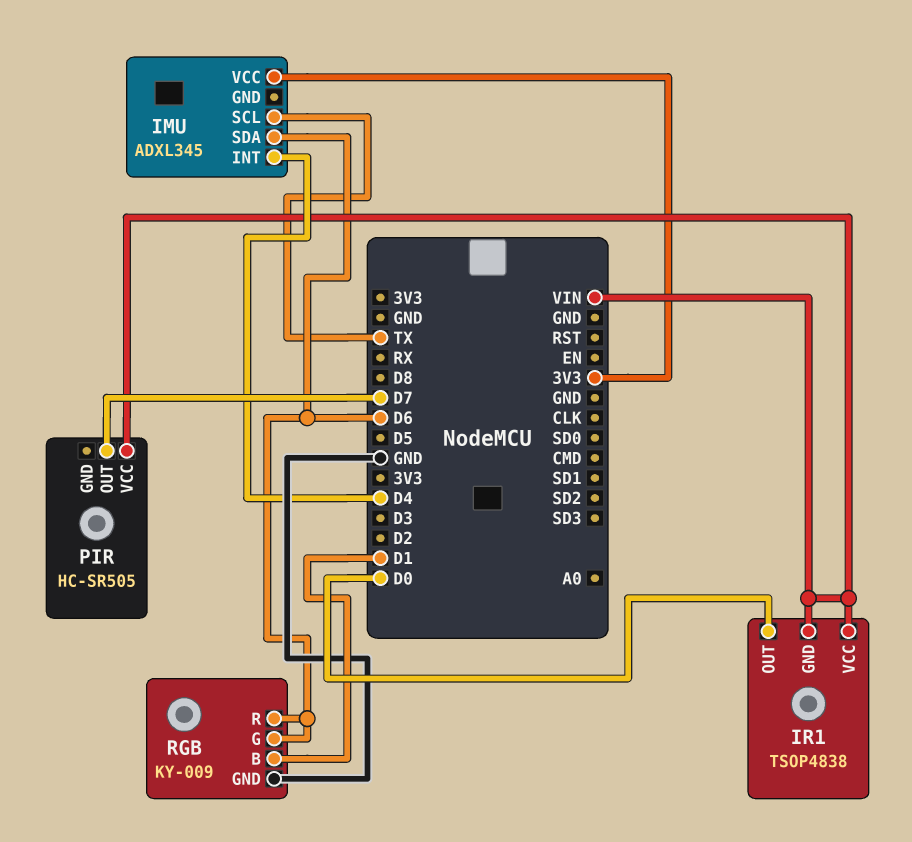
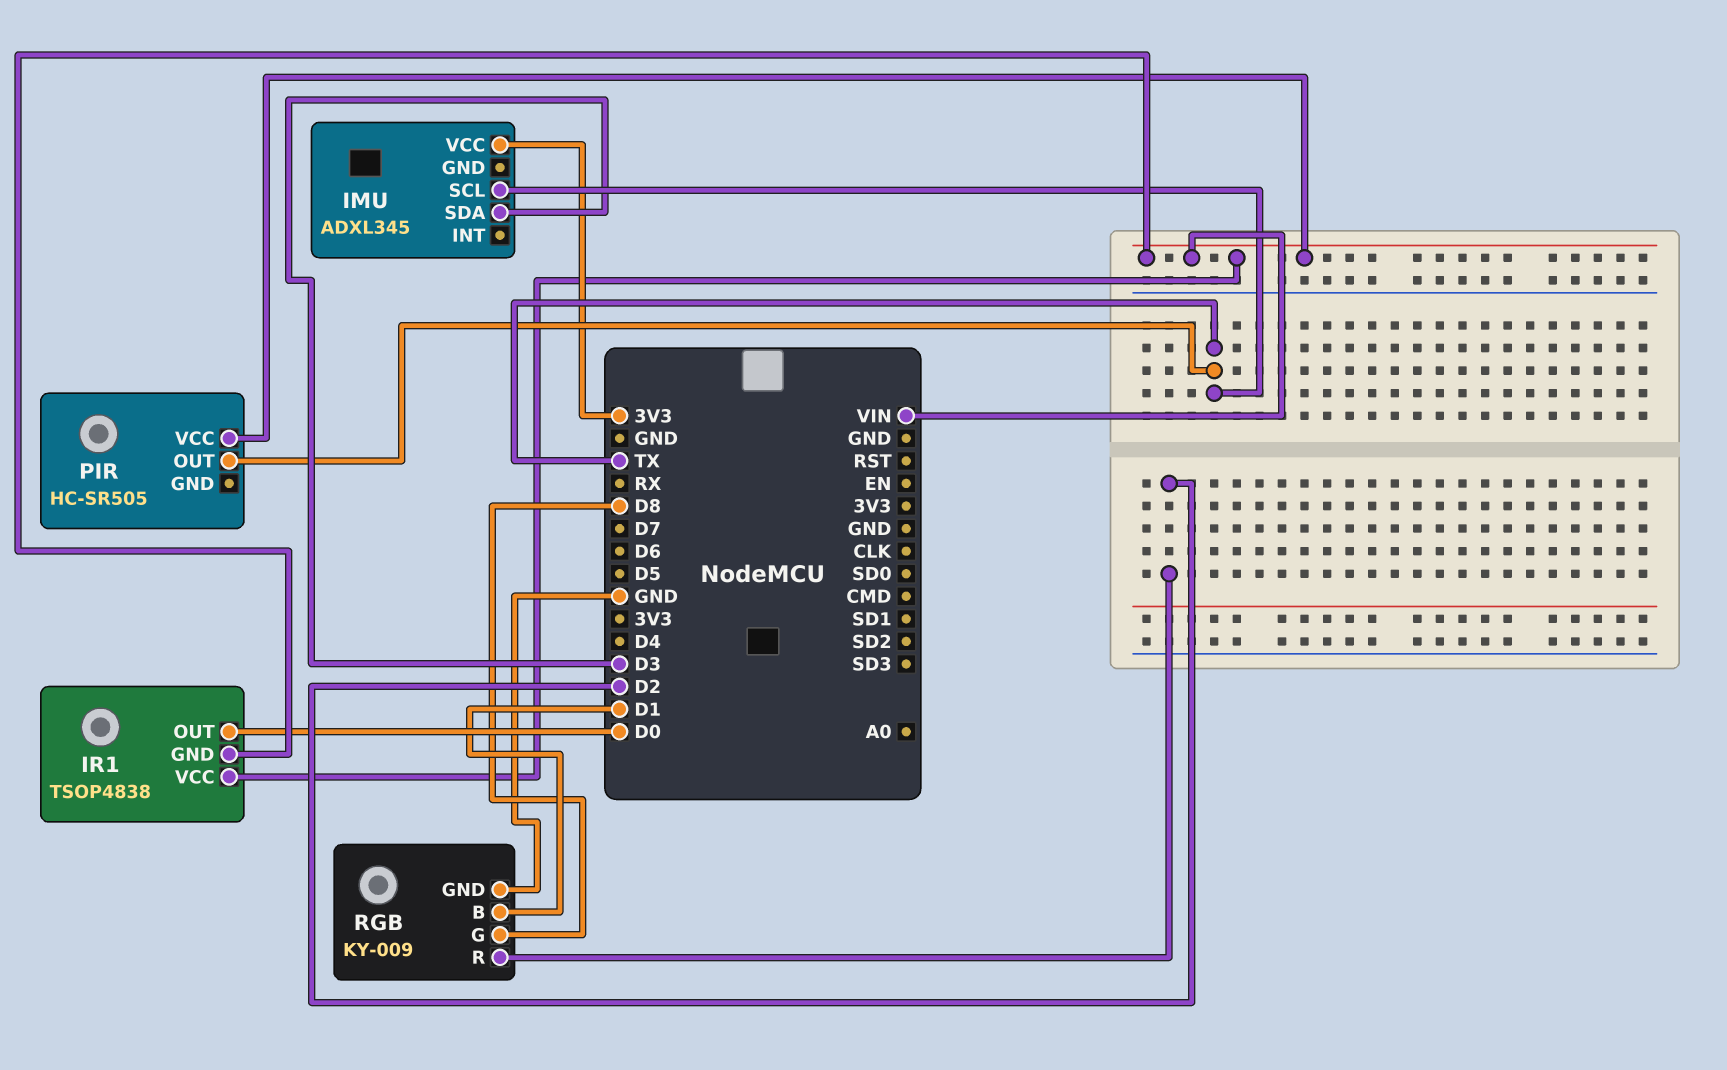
IMU pin INT: D4 -> none
IMU pin SDA: D6 -> D3
PIR pin OUT: D7 -> TX
RGB pin G: D6 -> D8
RGB pin R: D6 -> D2

